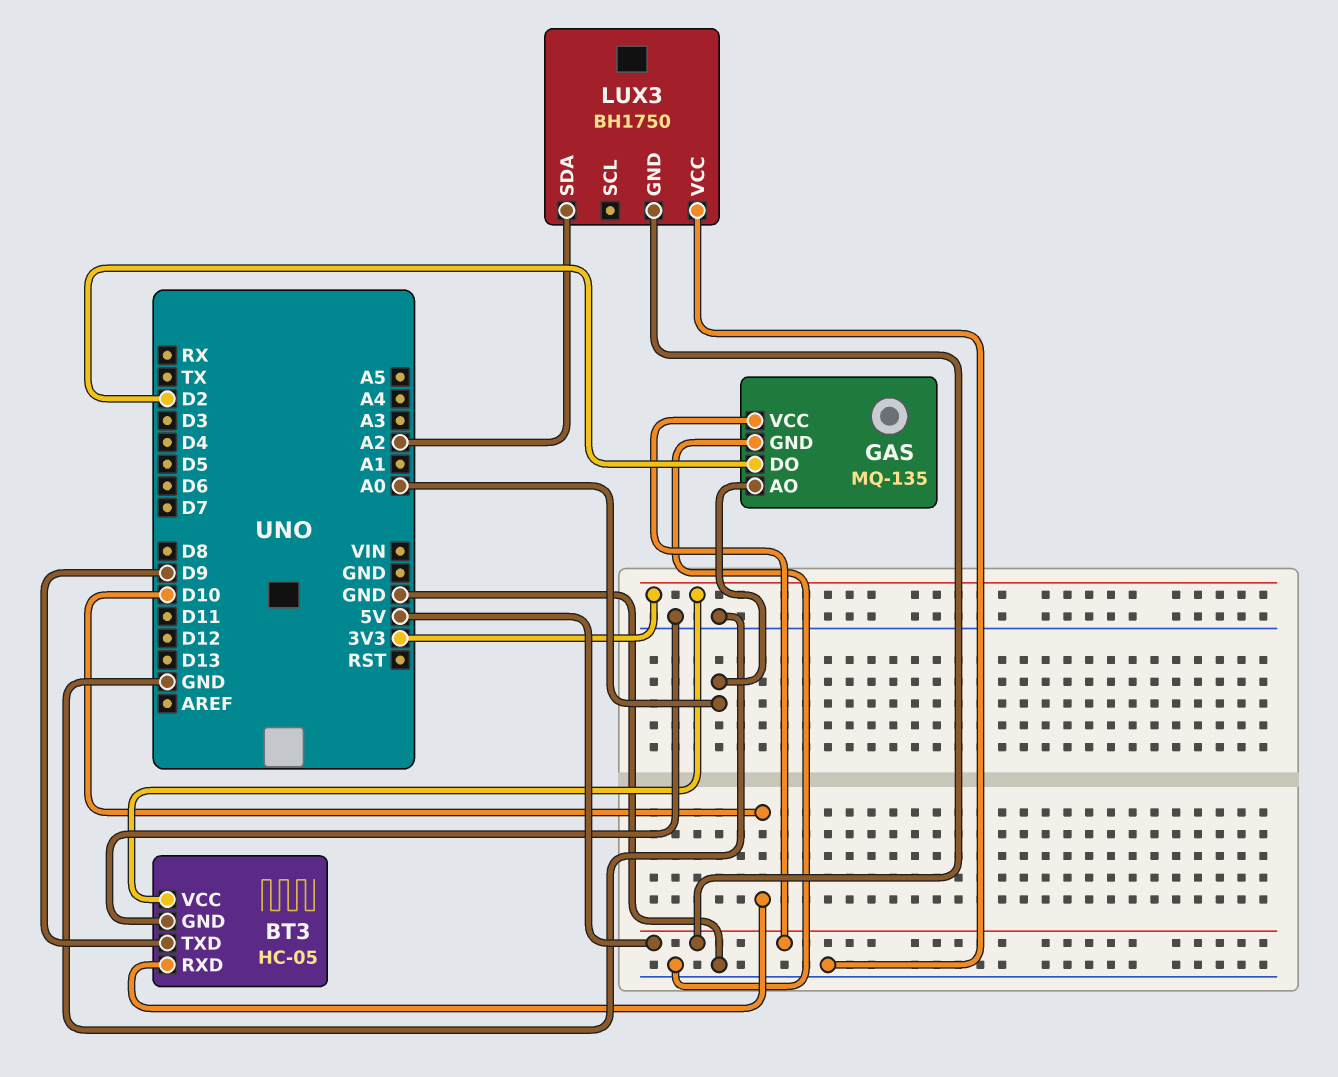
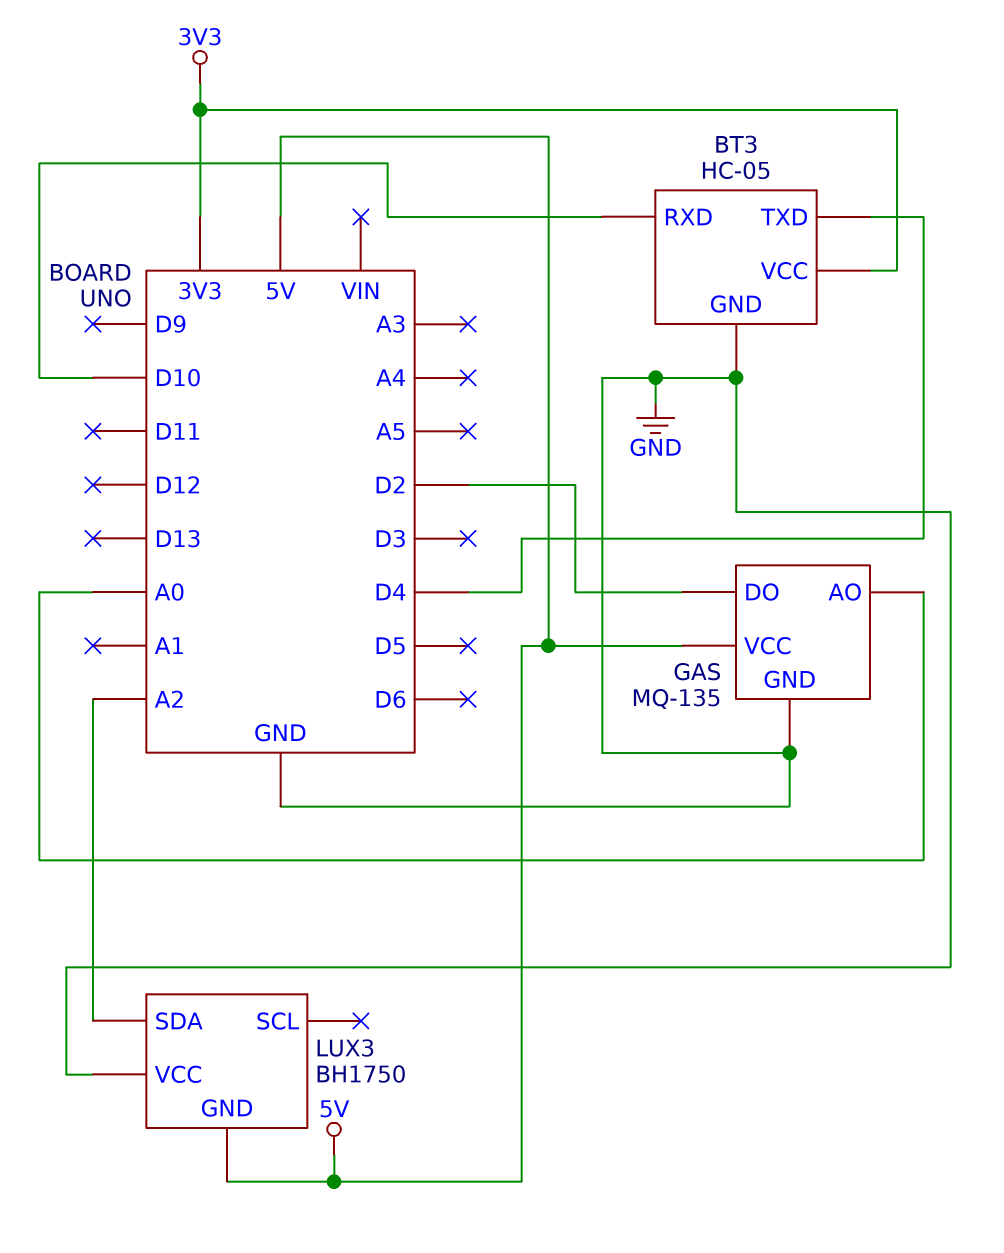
BT3 pin TXD: D9 -> D4

